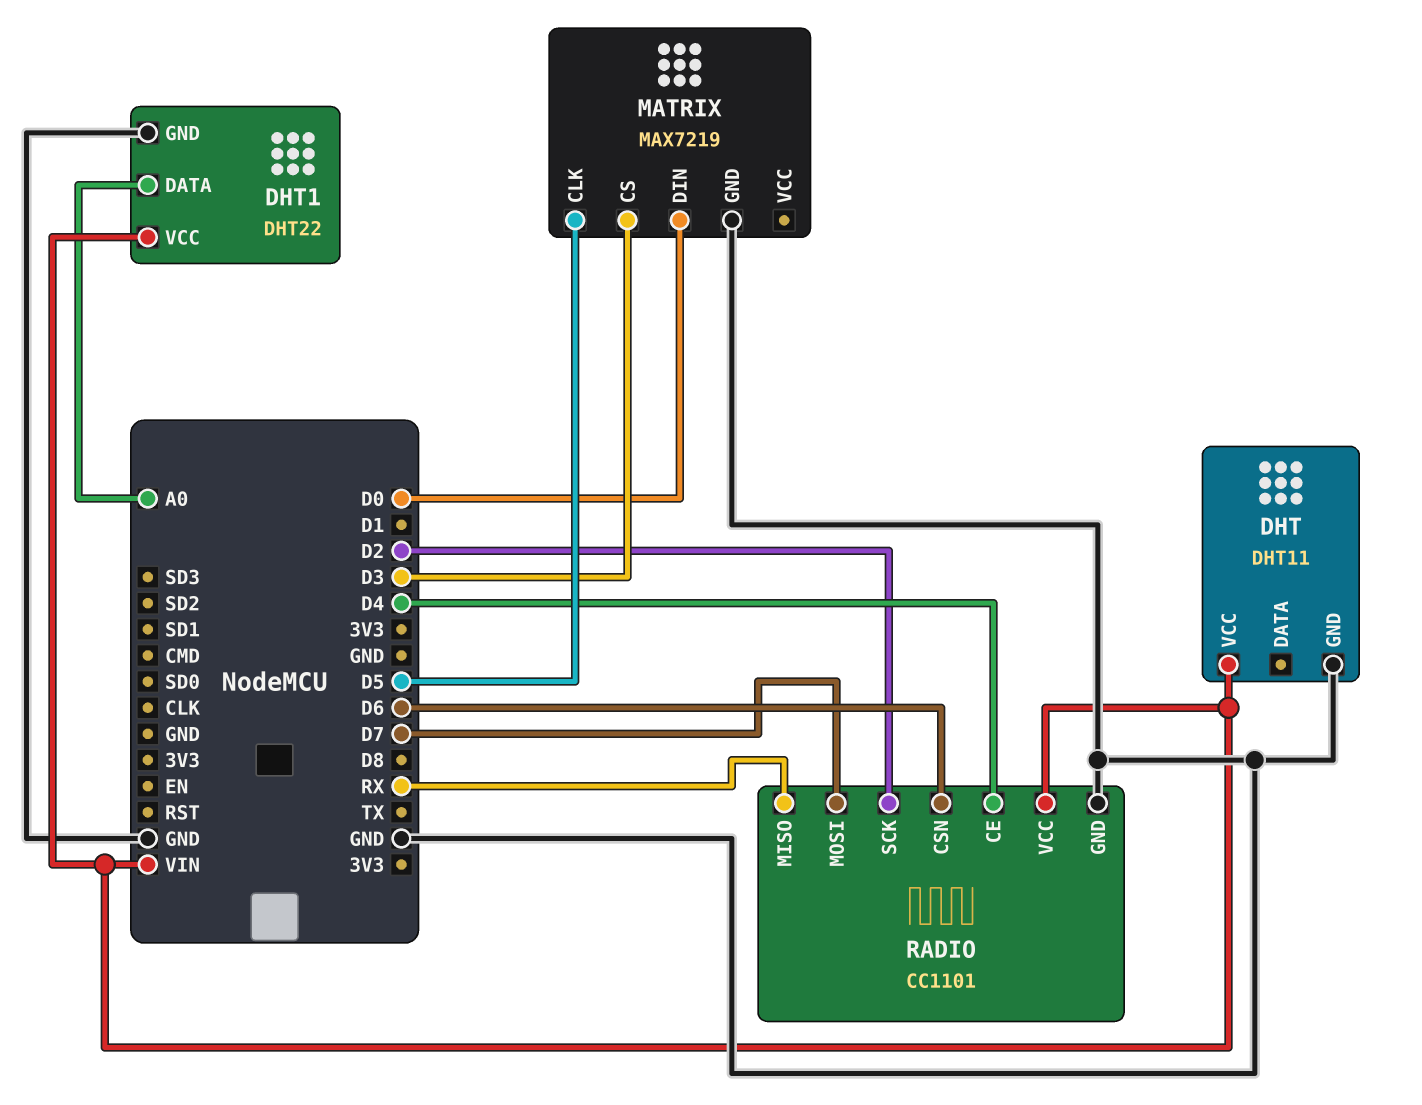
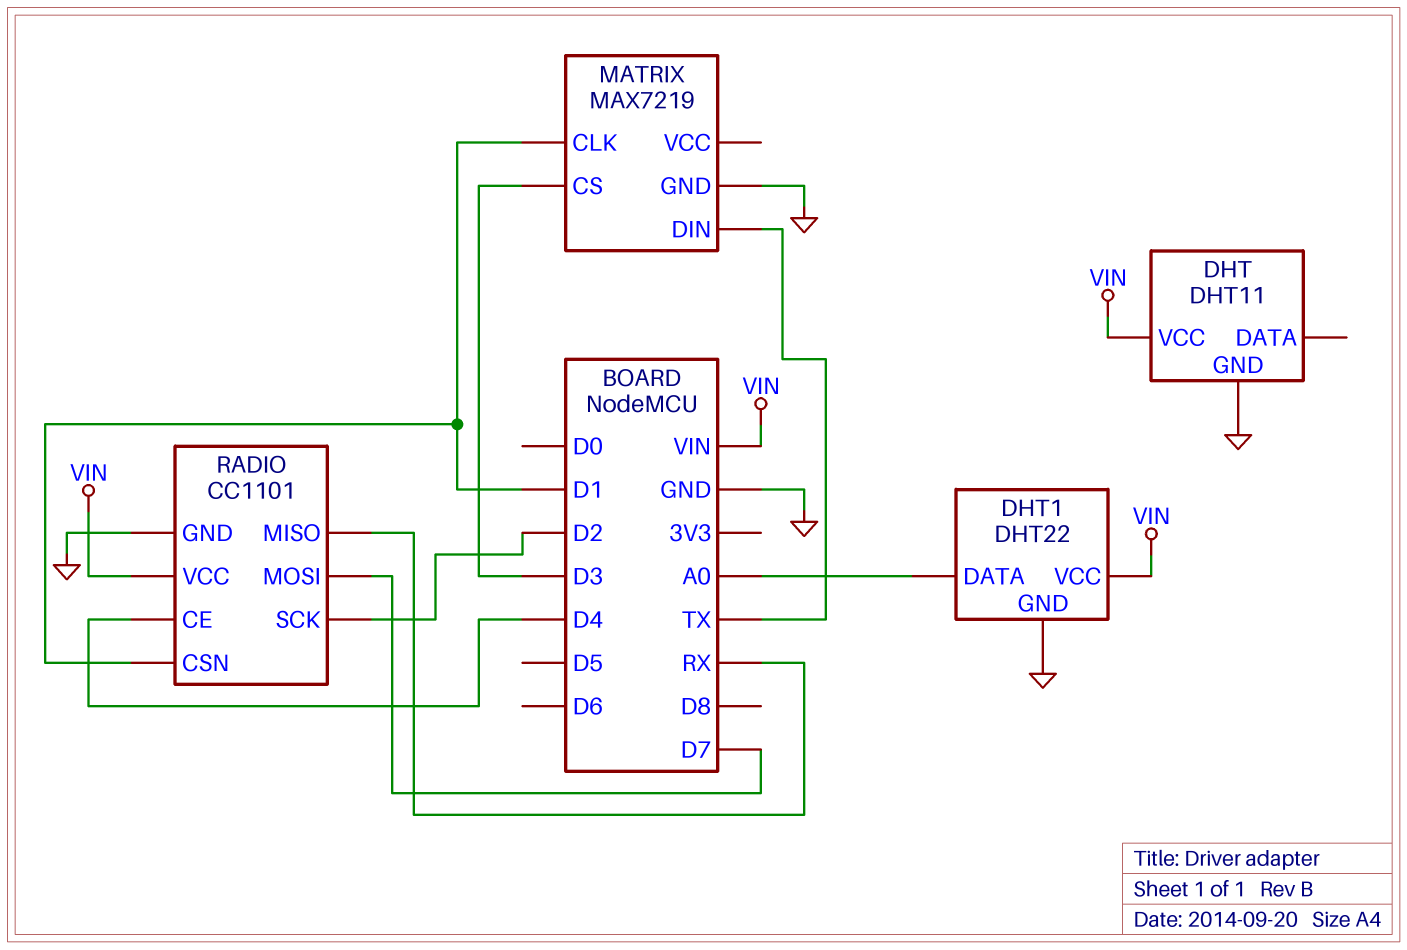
MATRIX pin CLK: D5 -> D1
MATRIX pin DIN: D0 -> TX
RADIO pin CSN: D6 -> D1

